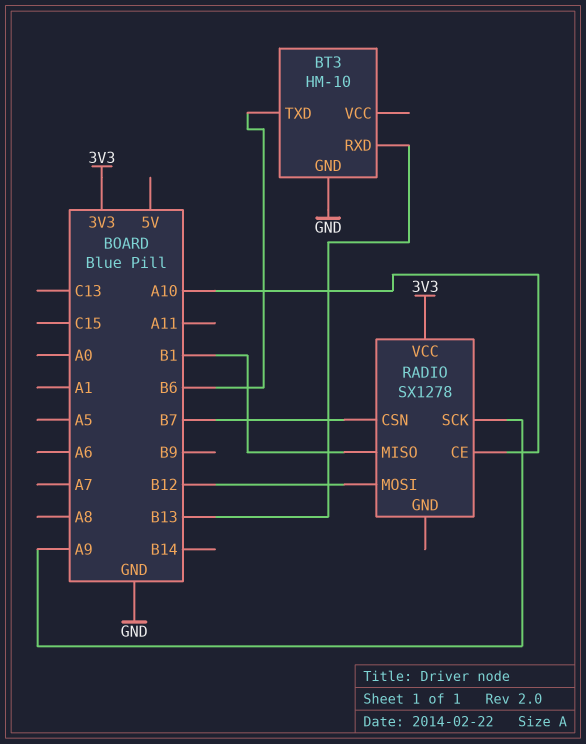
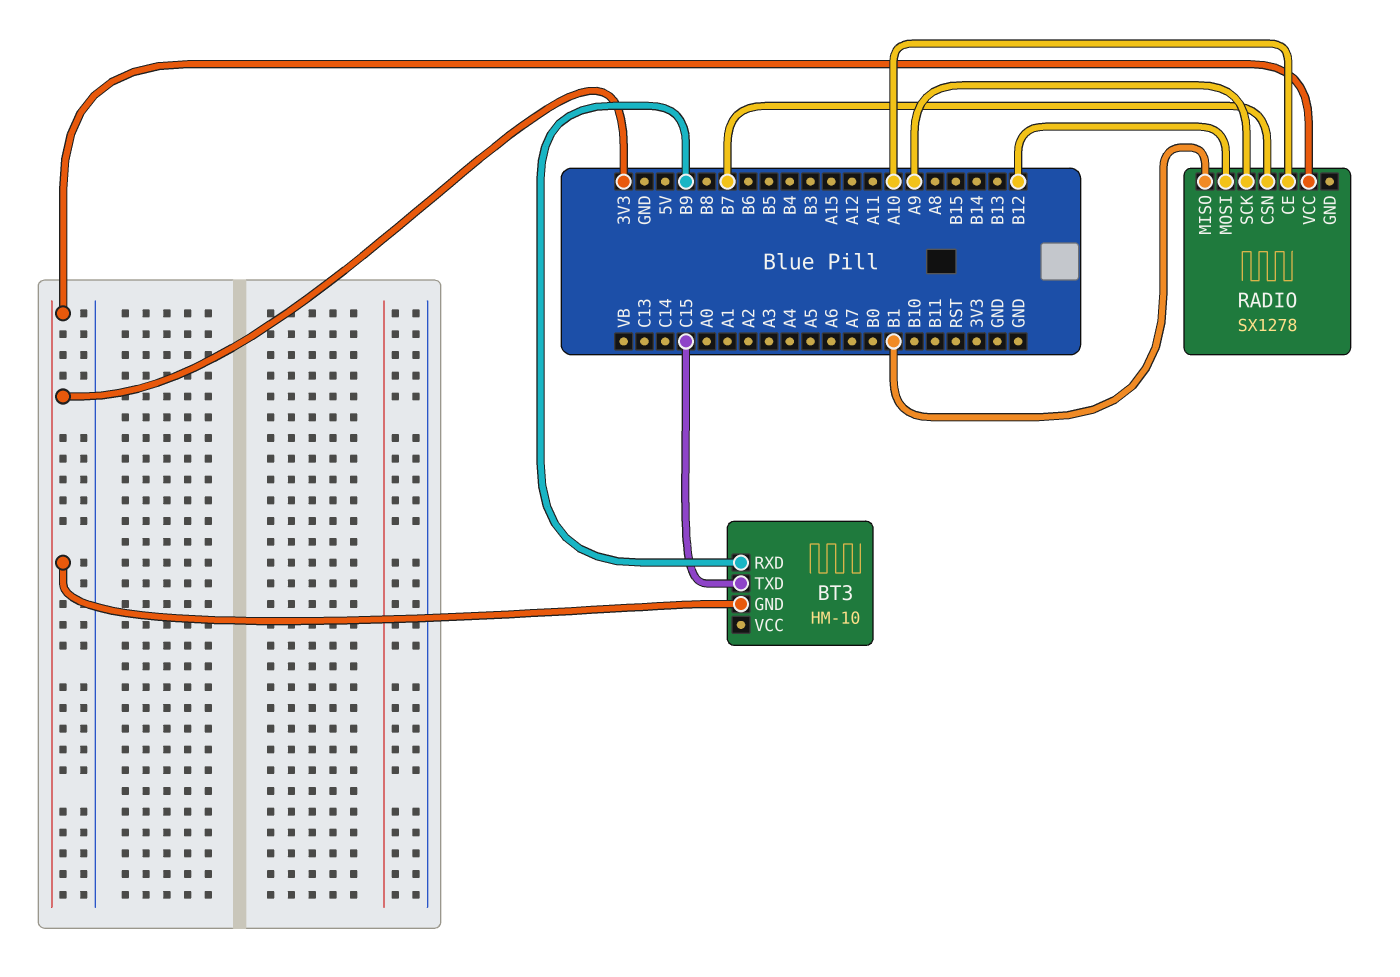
BT3 pin GND: GND -> 3V3
BT3 pin RXD: B13 -> B9
BT3 pin TXD: B6 -> C15

